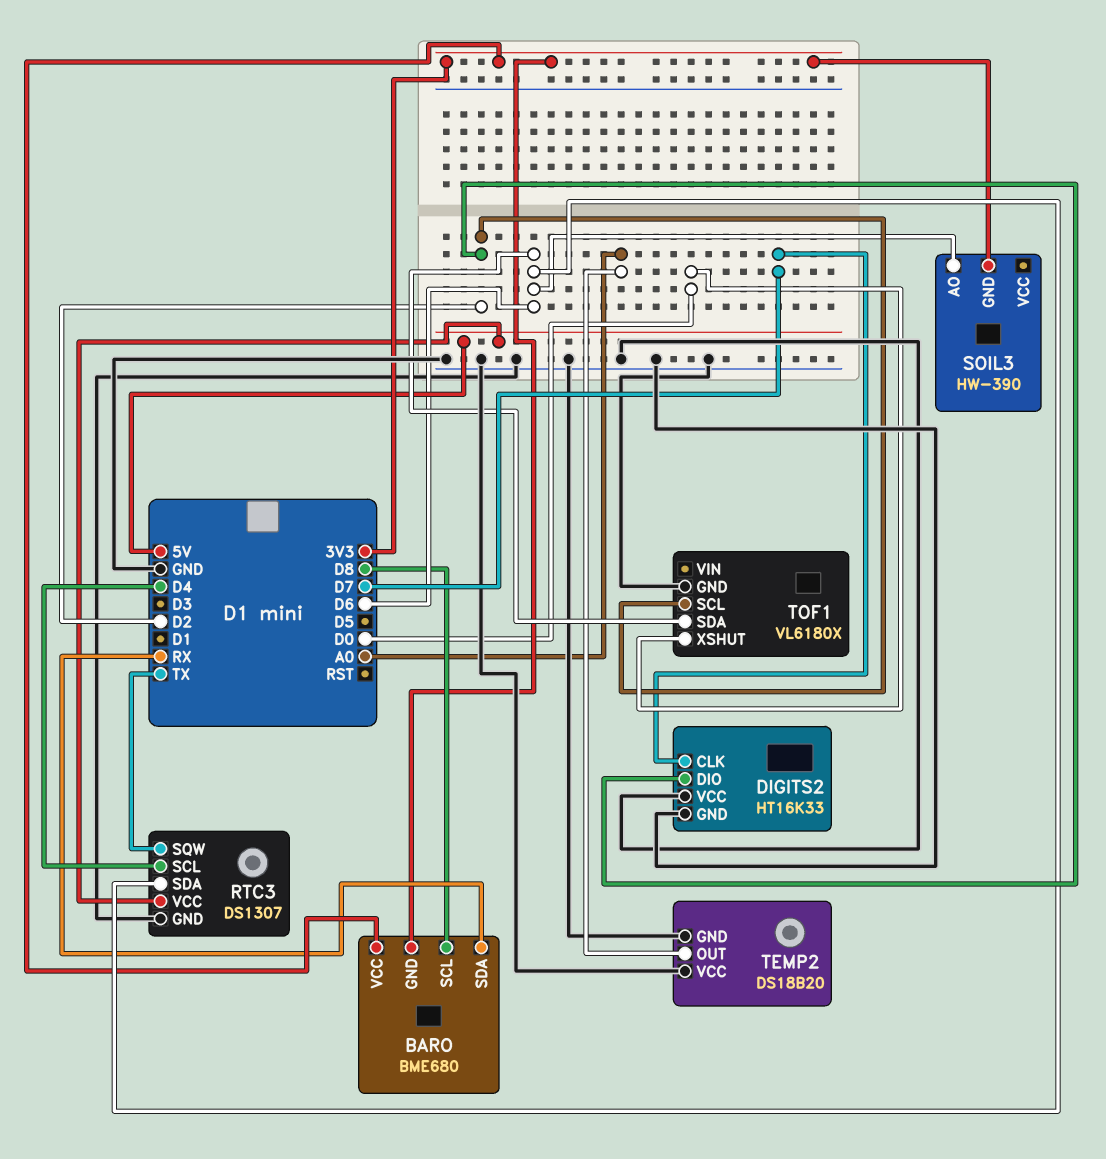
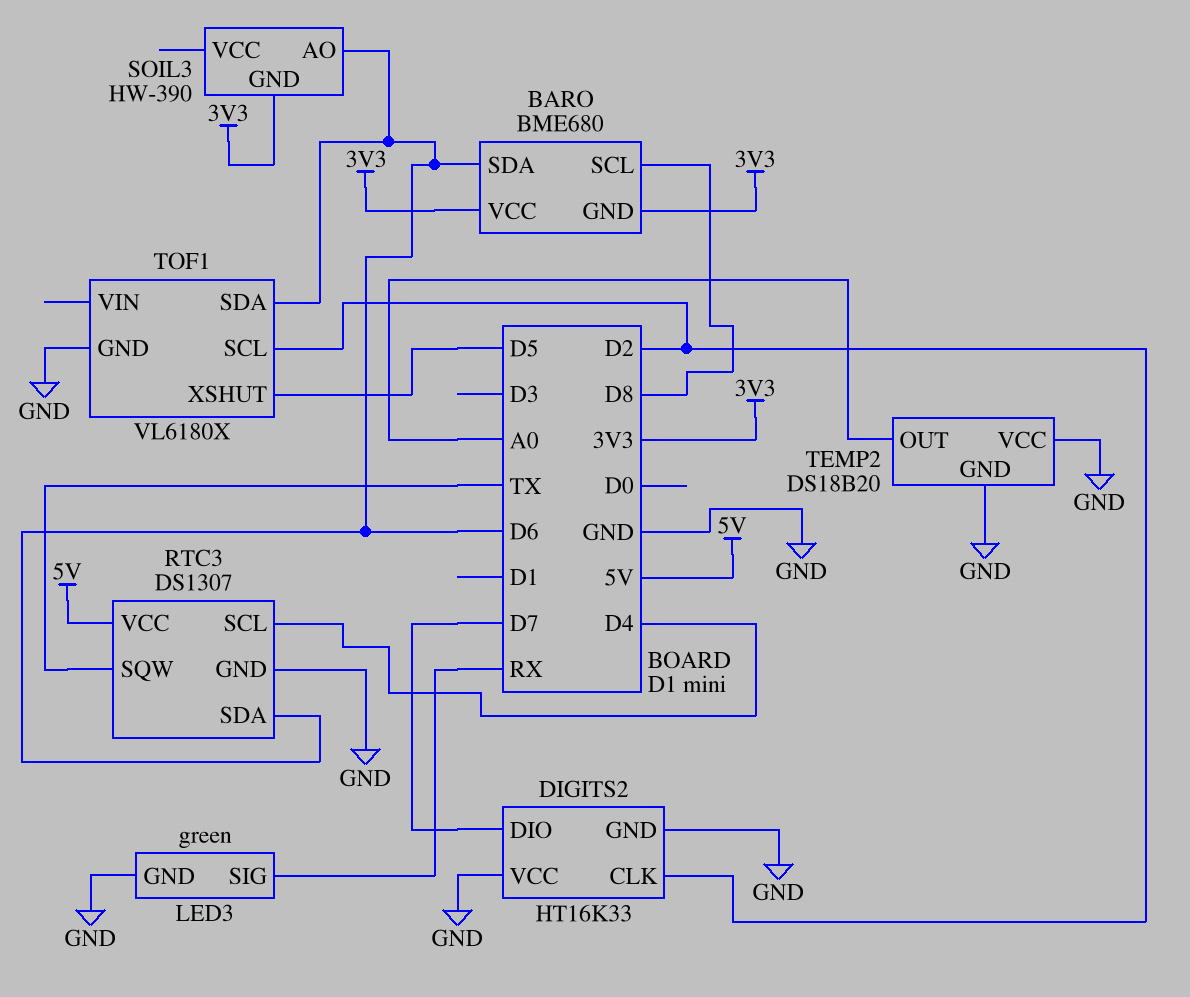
BARO pin SDA: RX -> D6
DIGITS2 pin CLK: D7 -> D2
DIGITS2 pin DIO: D2 -> D7
LED3: none -> green
LED3 pin GND: none -> GND
LED3 pin SIG: none -> RX
TOF1 pin XSHUT: D0 -> D5

